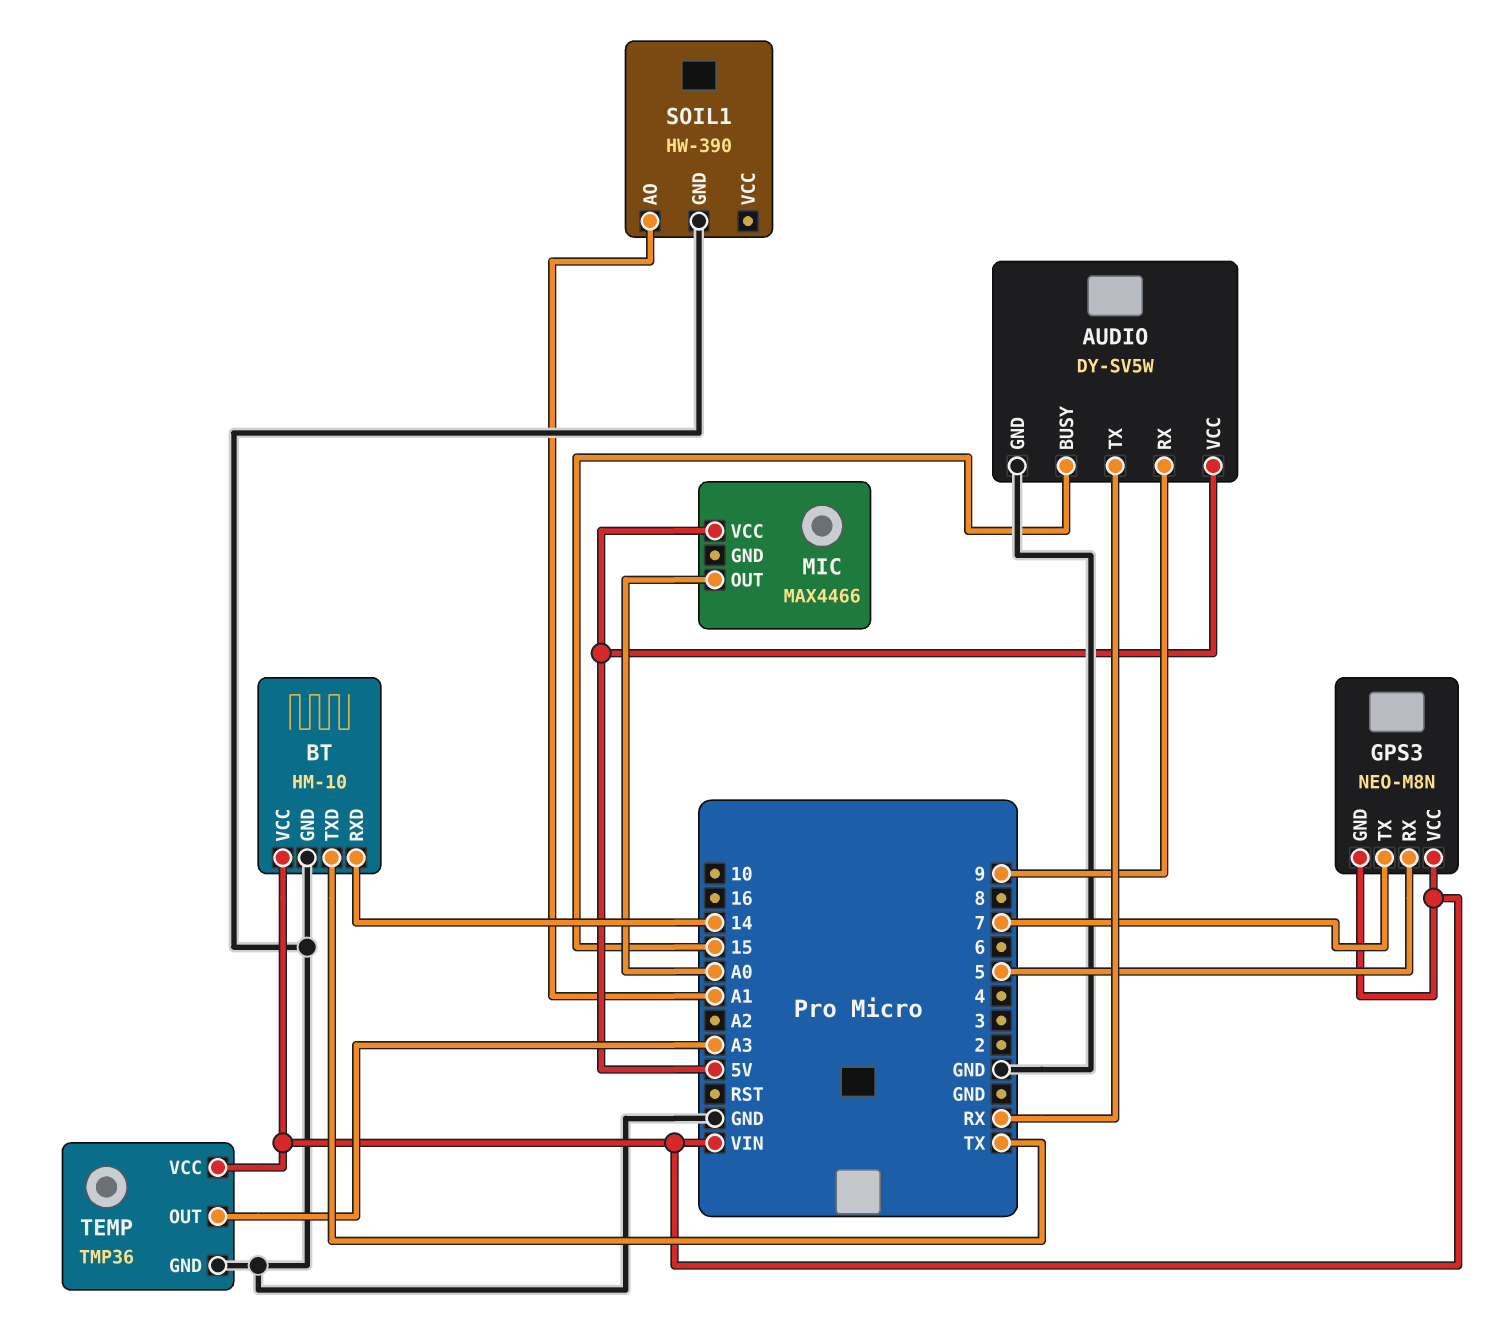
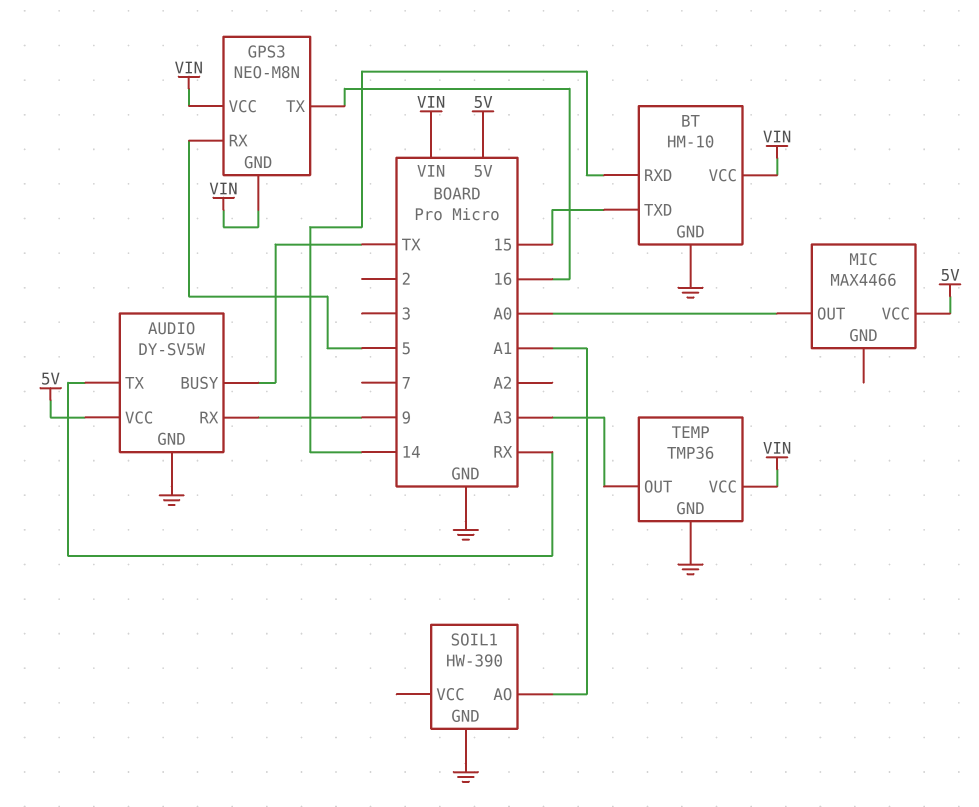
AUDIO pin BUSY: 15 -> TX
BT pin TXD: TX -> 15
GPS3 pin TX: 7 -> 16

